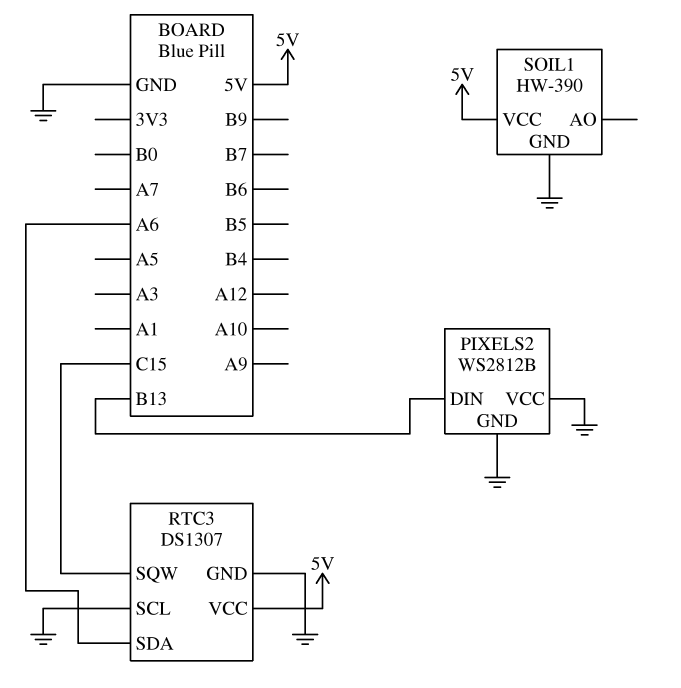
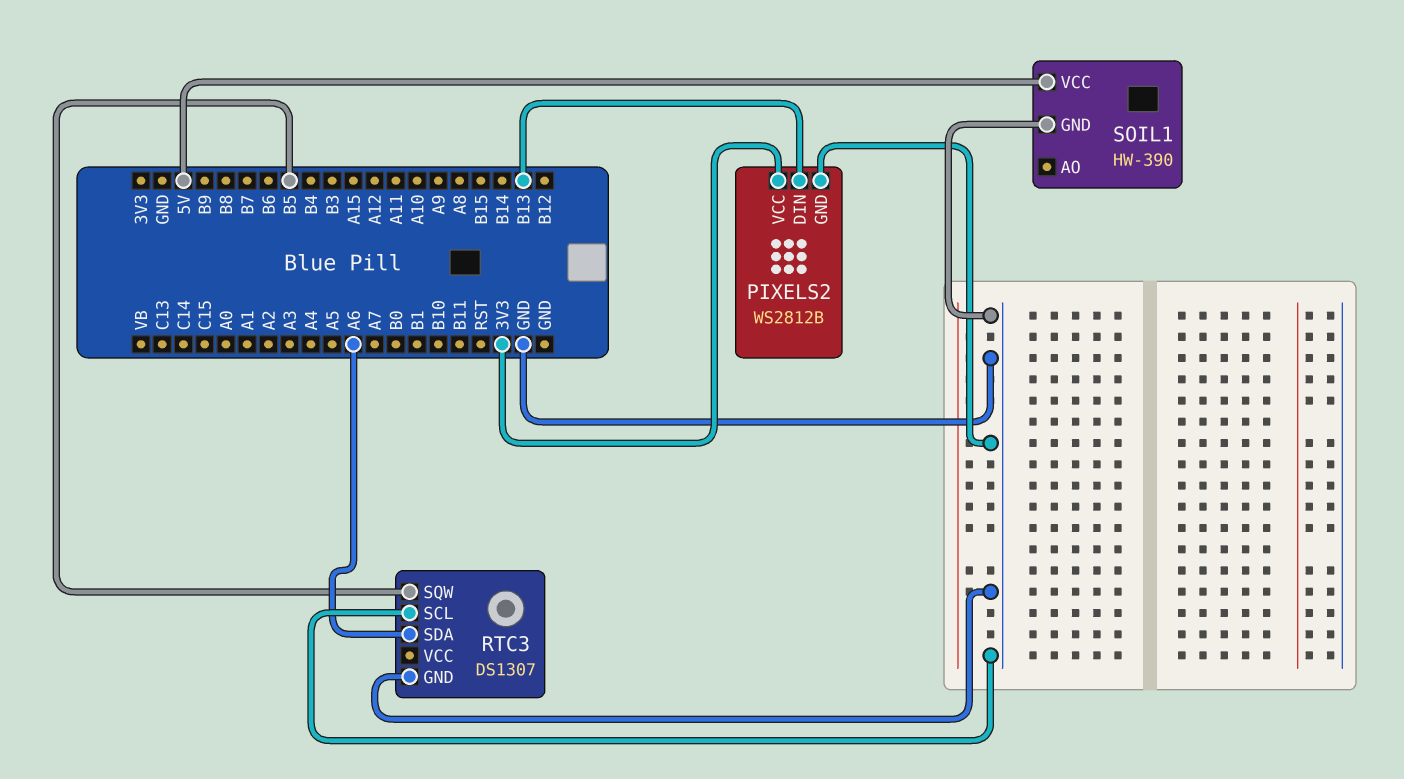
PIXELS2 pin VCC: GND -> 3V3
RTC3 pin SQW: C15 -> B5
RTC3 pin VCC: 5V -> none

